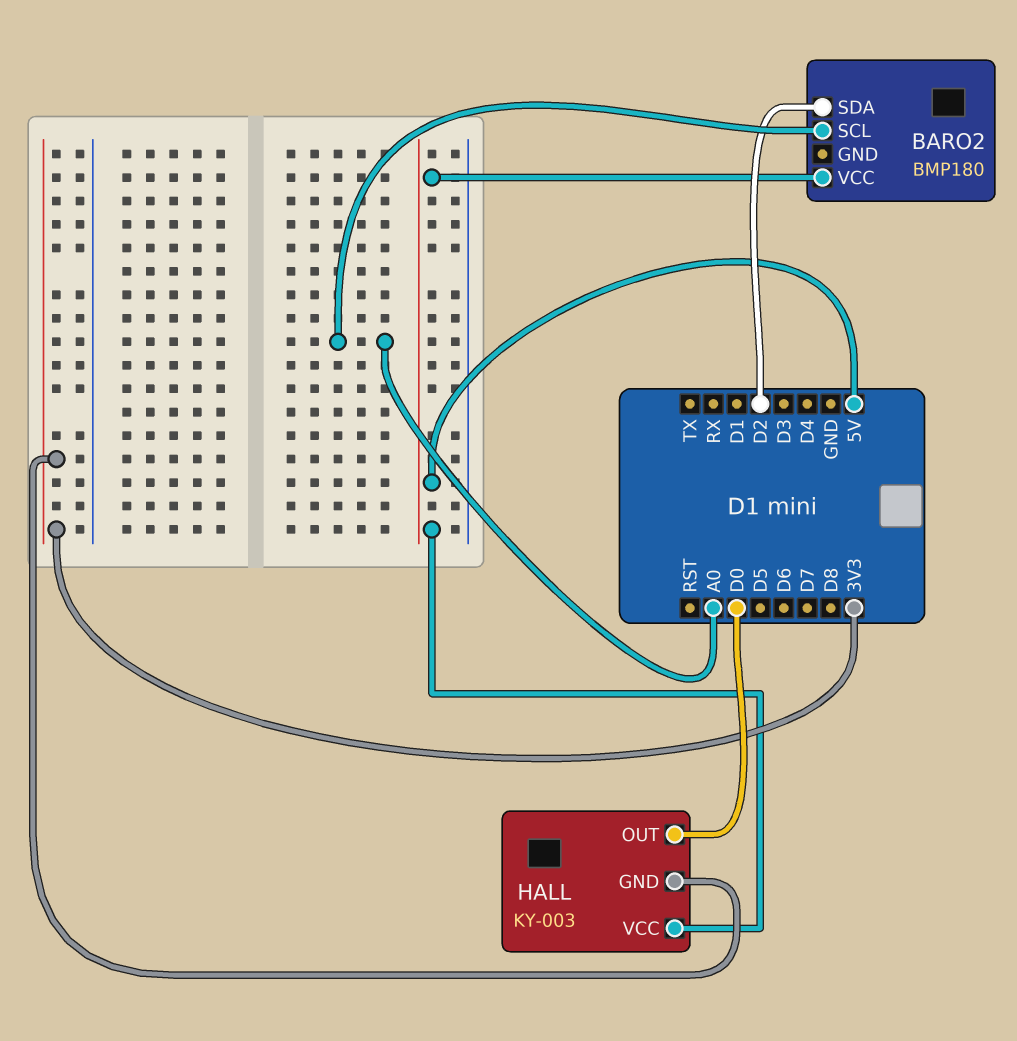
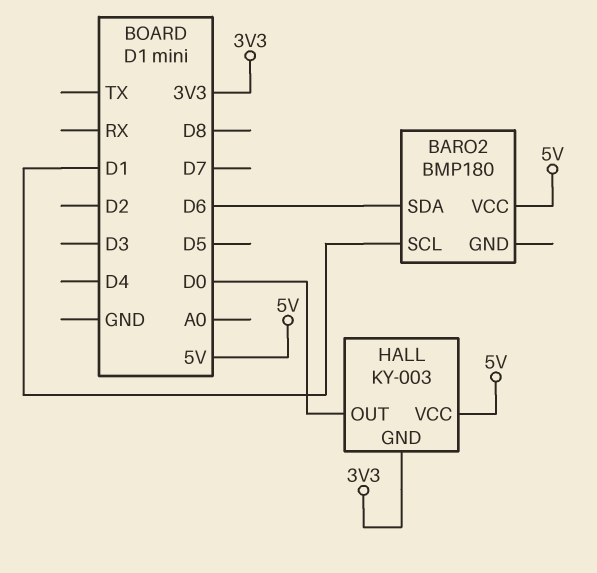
BARO2 pin SCL: A0 -> D1
BARO2 pin SDA: D2 -> D6

